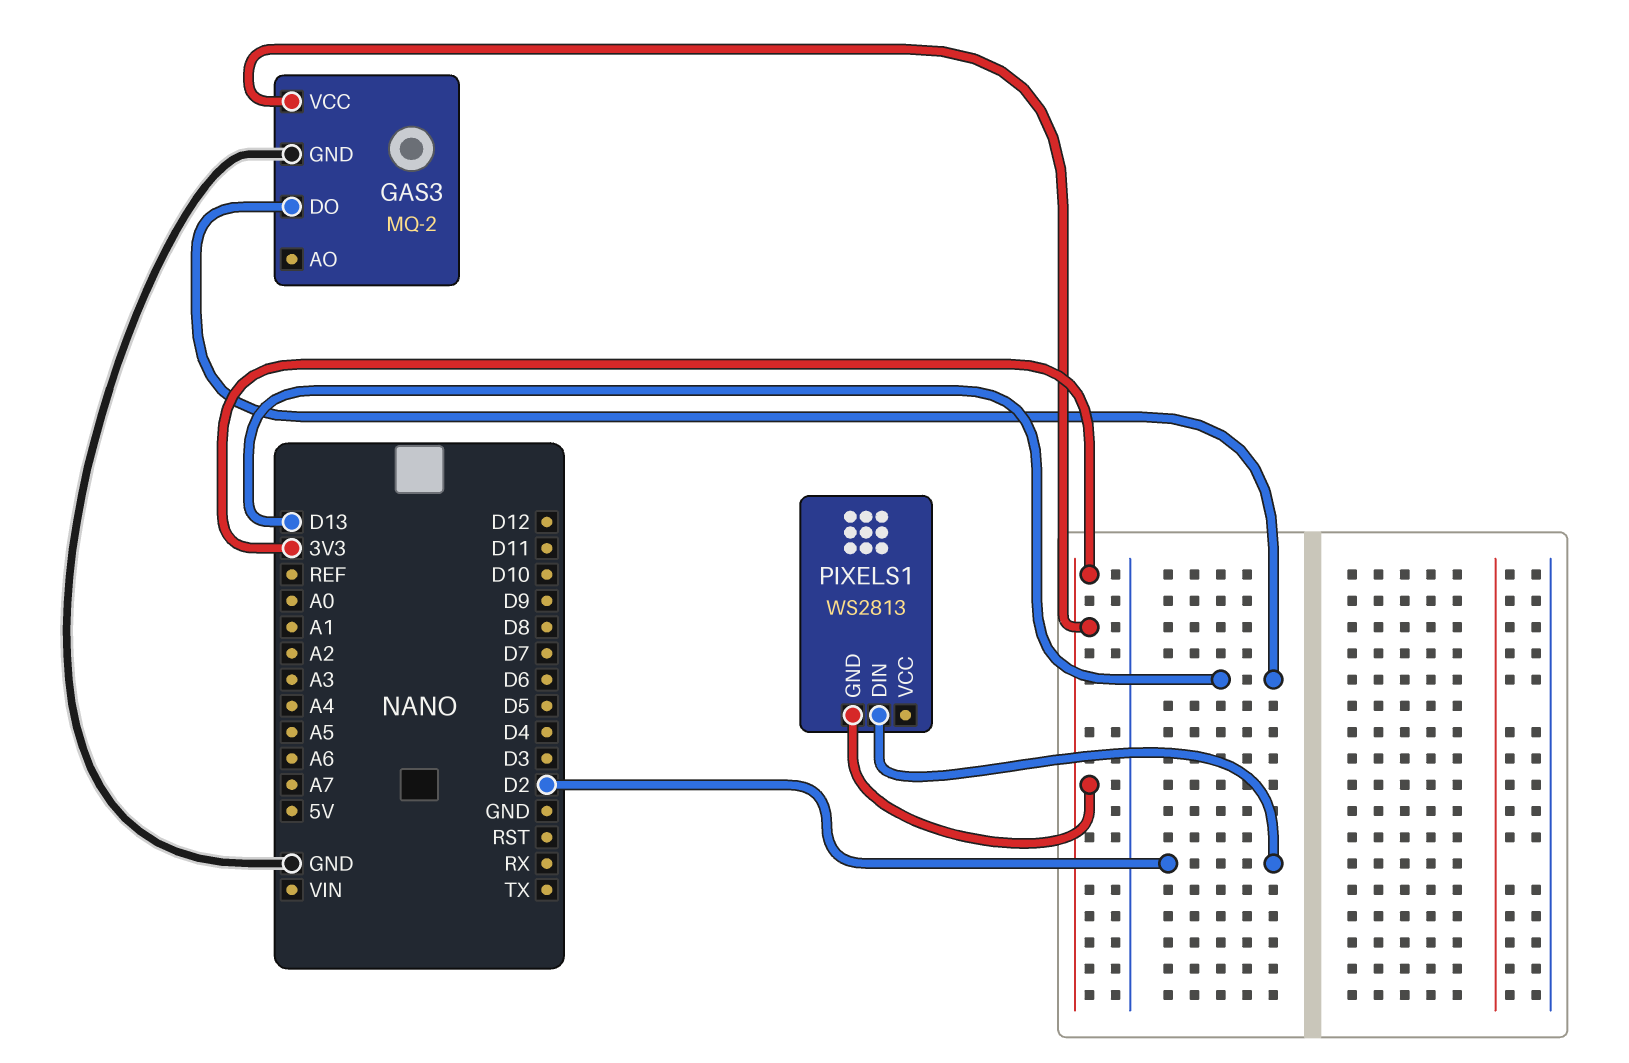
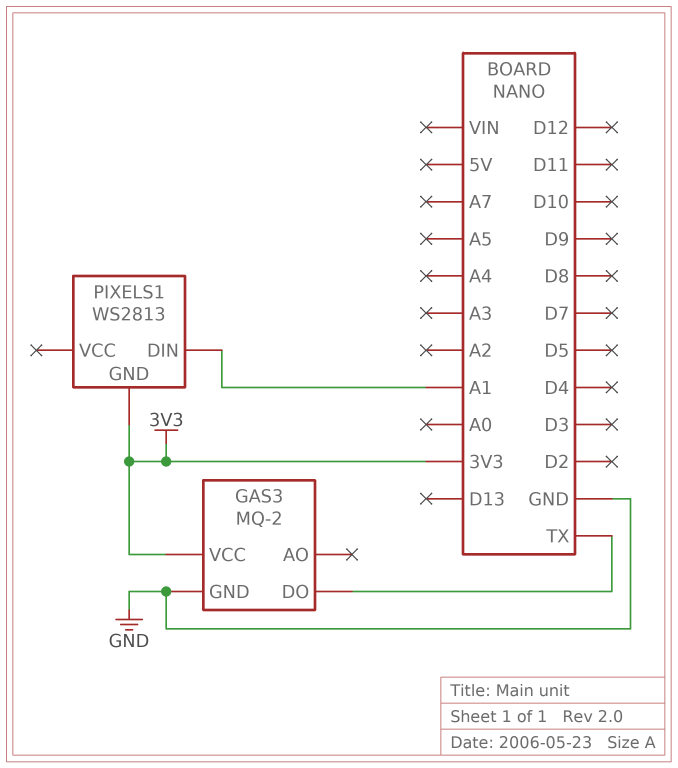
GAS3 pin DO: D13 -> TX
PIXELS1 pin DIN: D2 -> A1

